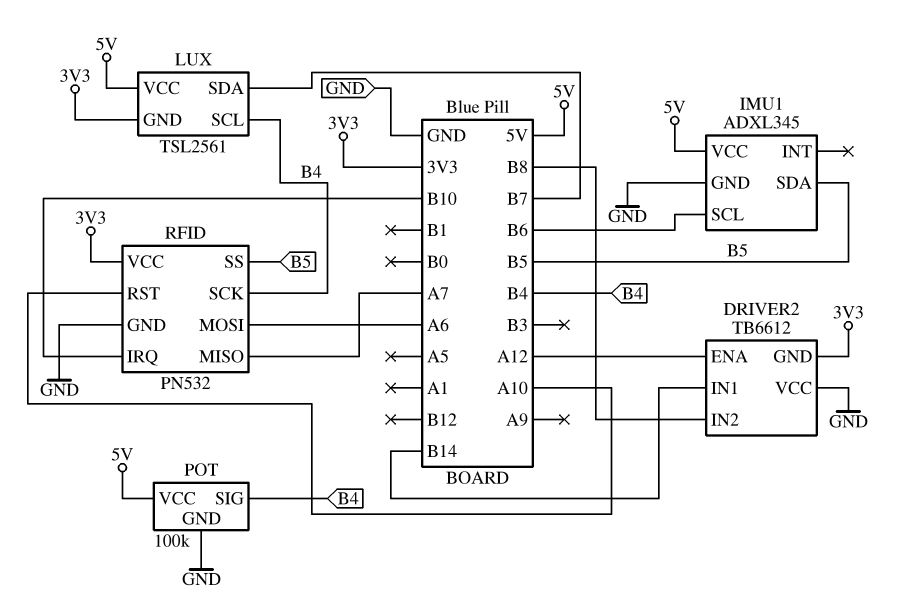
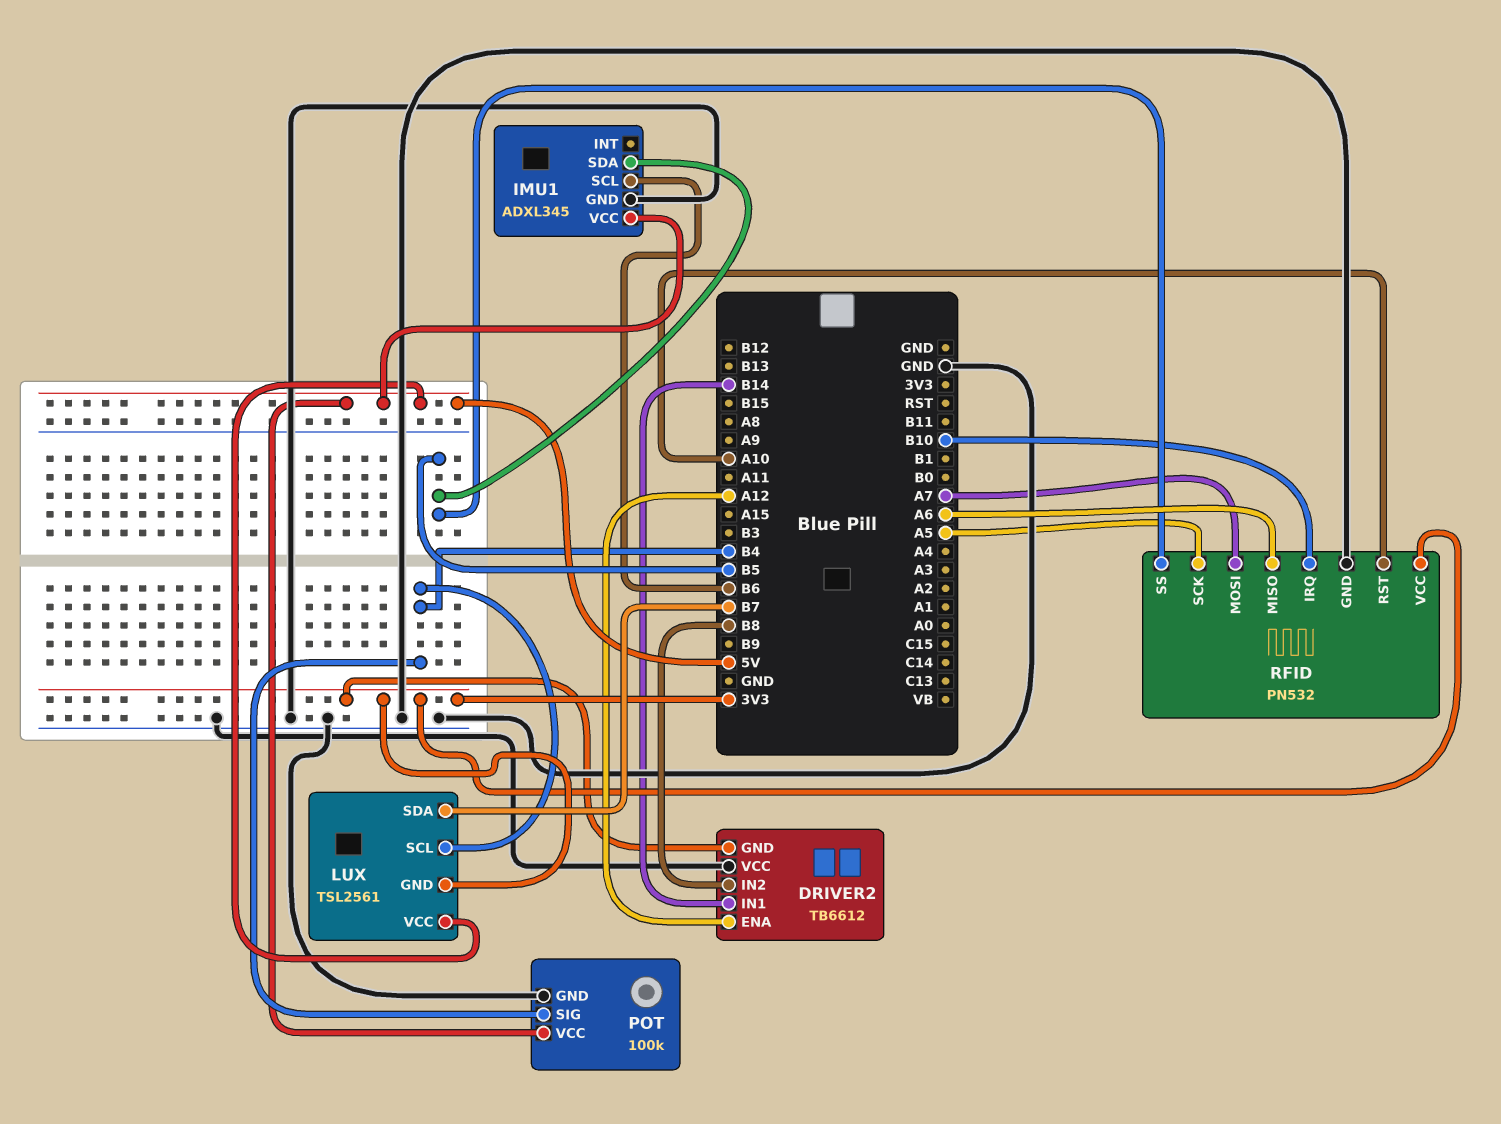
RFID pin MISO: A7 -> A6
RFID pin MOSI: A6 -> A7
RFID pin SCK: B4 -> A5

